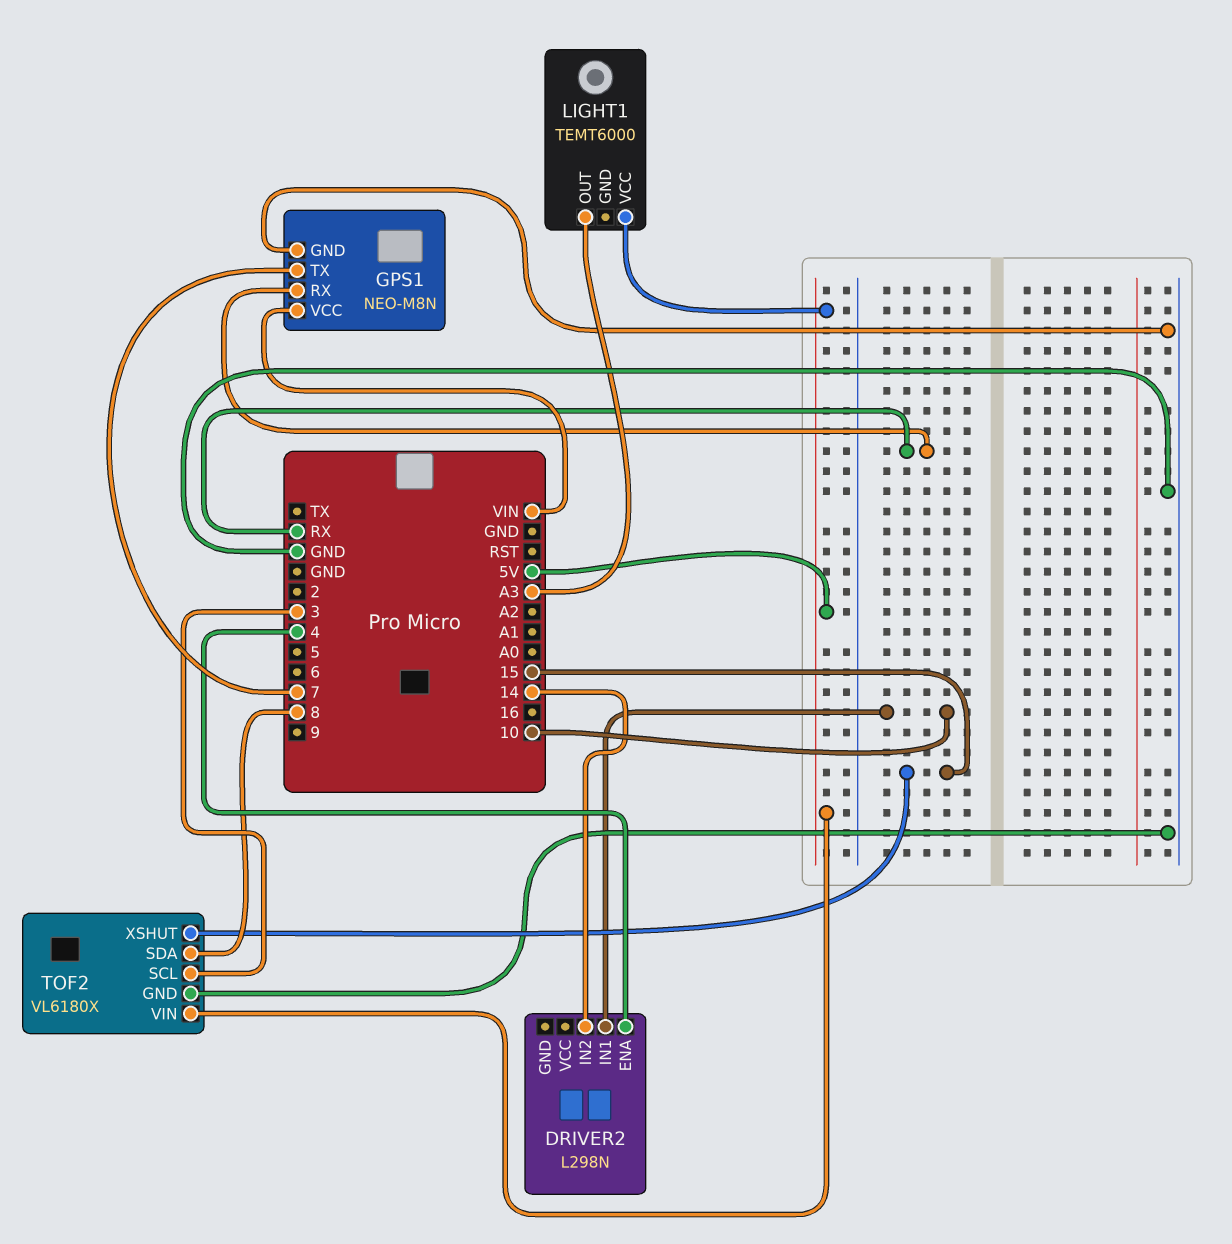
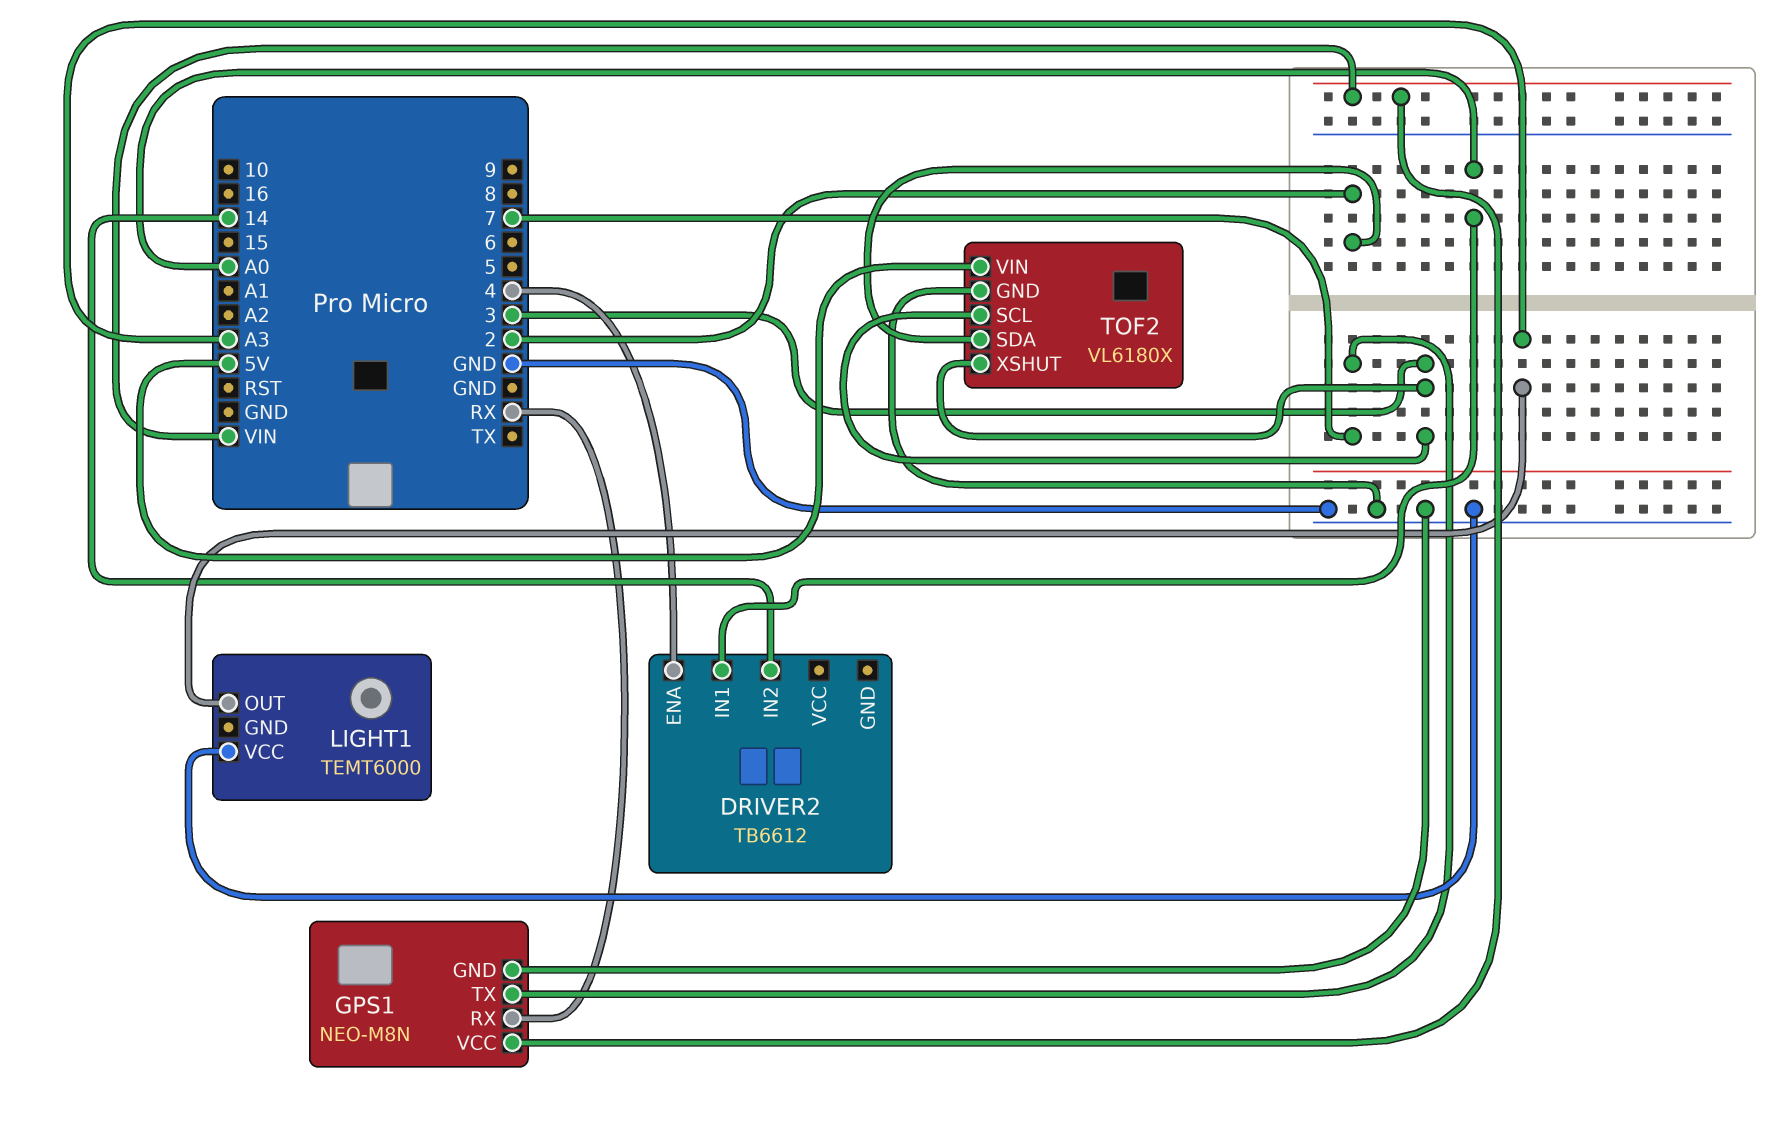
DRIVER2: L298N -> TB6612
DRIVER2 pin IN1: 10 -> A0
LIGHT1 pin VCC: 5V -> GND
TOF2 pin SDA: 8 -> 2
TOF2 pin XSHUT: 15 -> 3

